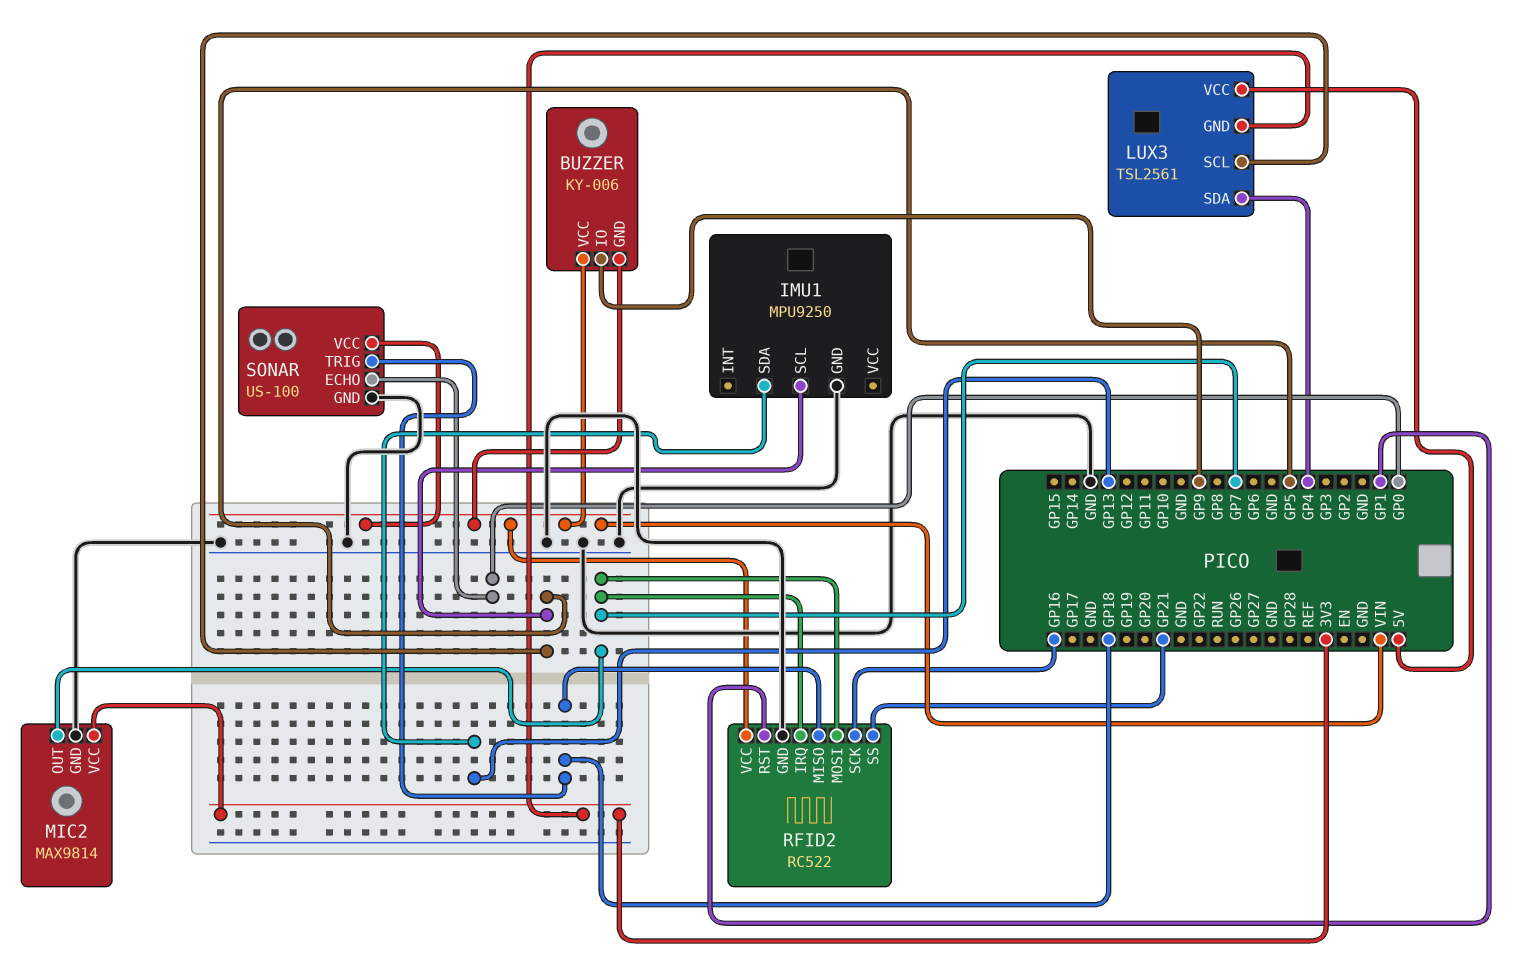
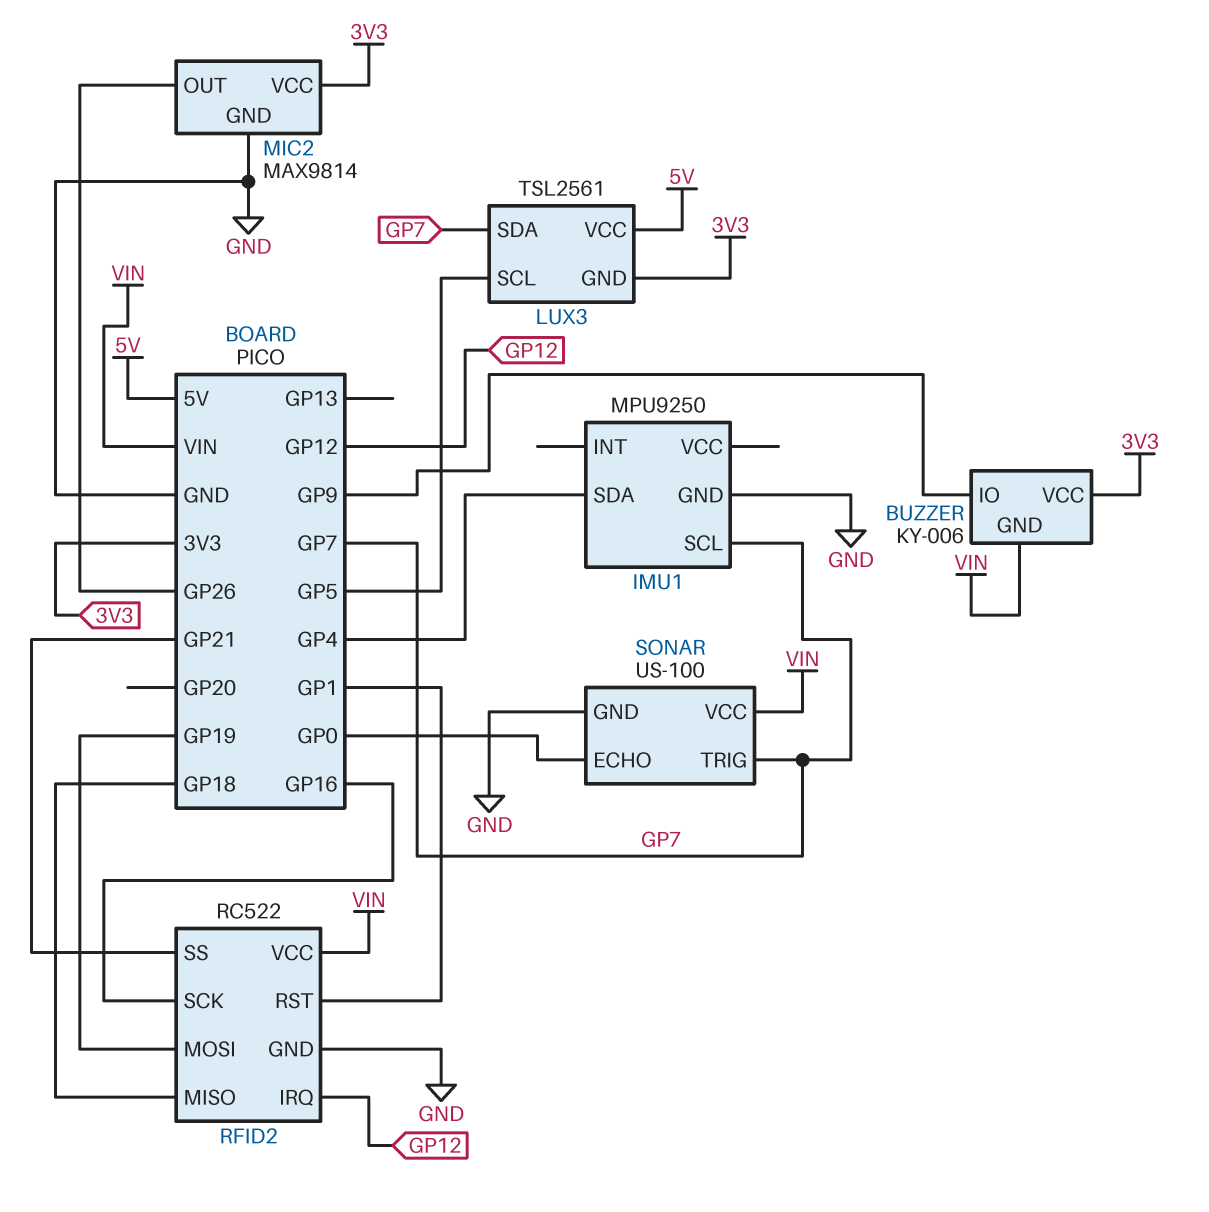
BUZZER pin VCC: VIN -> 3V3
IMU1 pin SCL: GP5 -> GP7
IMU1 pin SDA: GP13 -> GP4
LUX3 pin SDA: GP4 -> GP7
MIC2 pin OUT: GP7 -> GP26
RFID2 pin IRQ: GP7 -> GP12
RFID2 pin MOSI: GP7 -> GP19
SONAR pin TRIG: GP18 -> GP7

